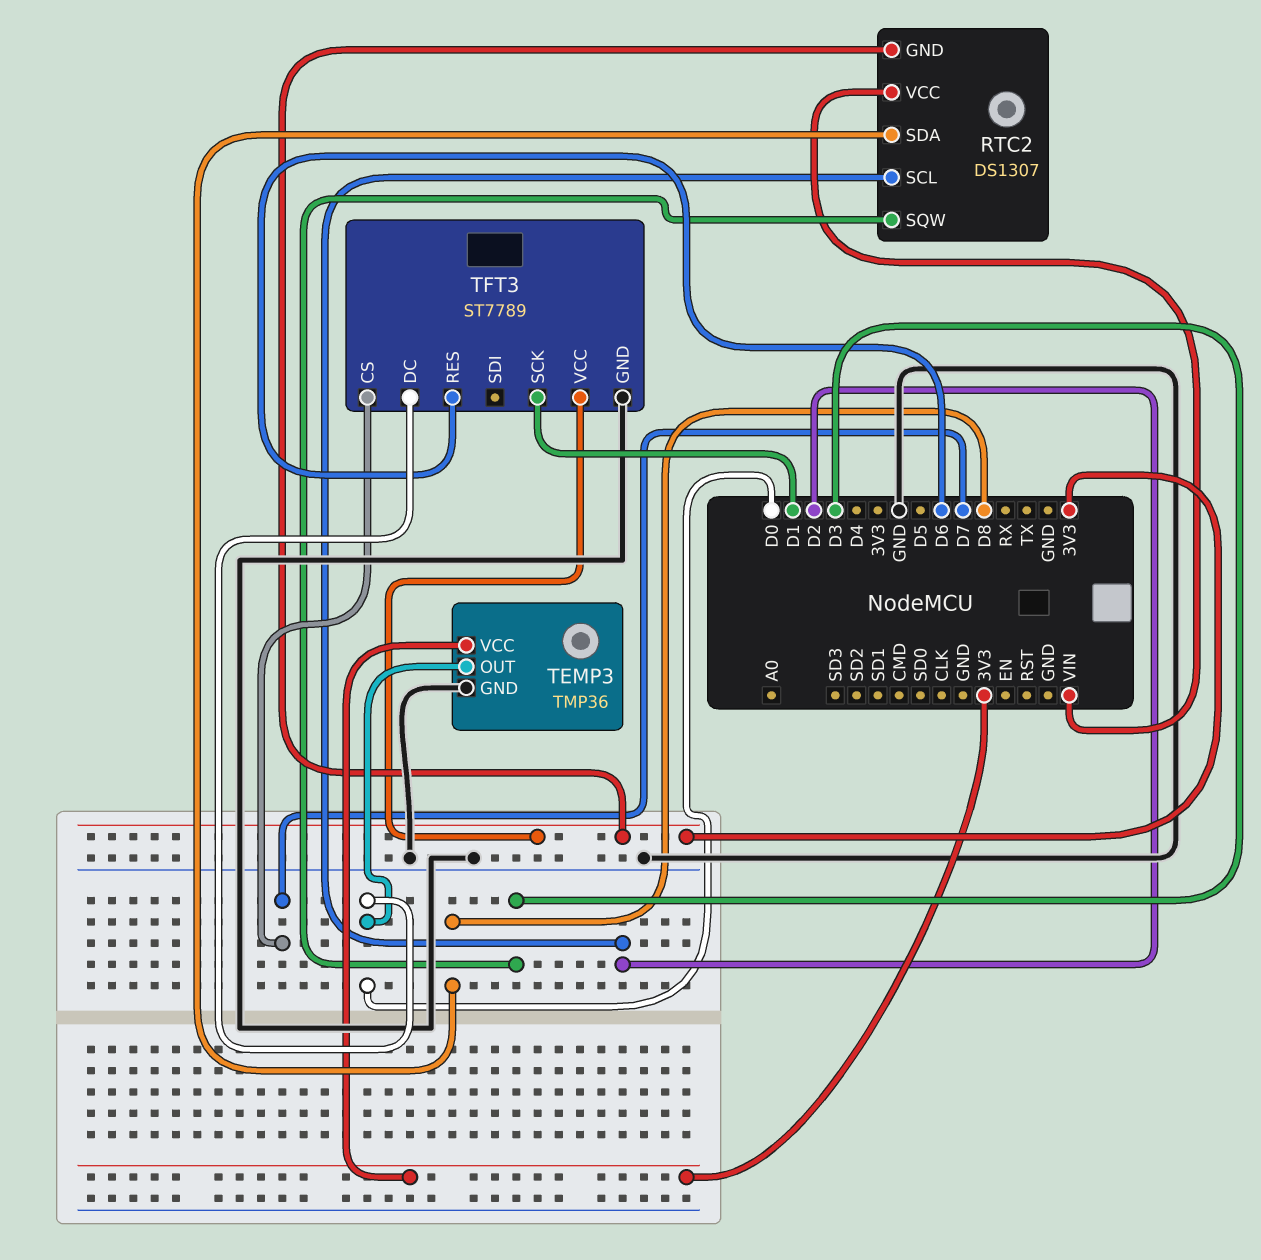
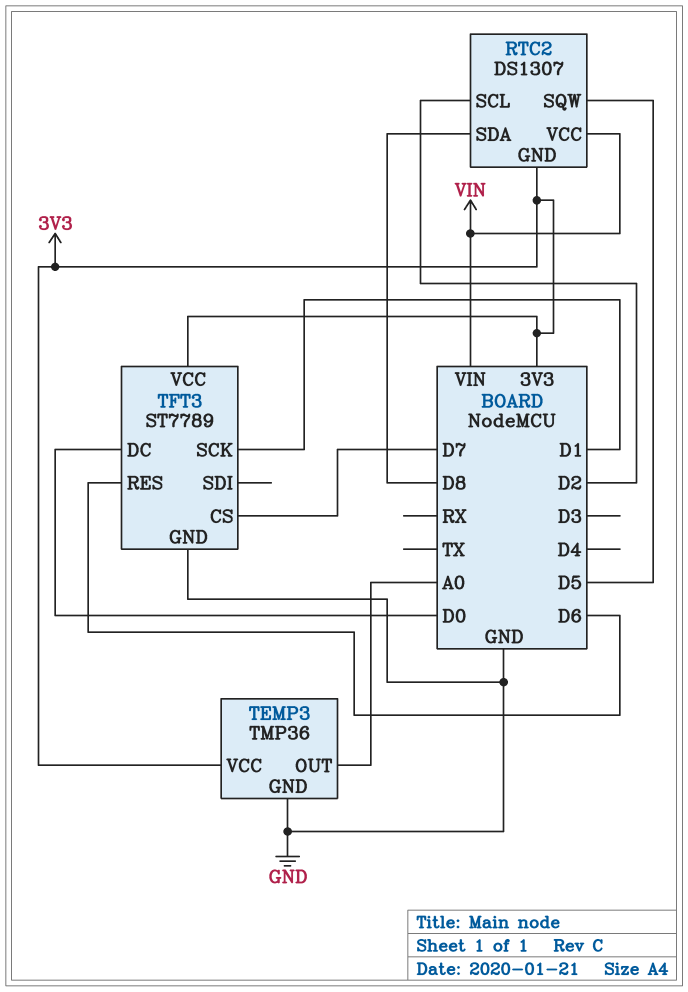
RTC2 pin SQW: D3 -> D5
TEMP3 pin OUT: D0 -> A0

